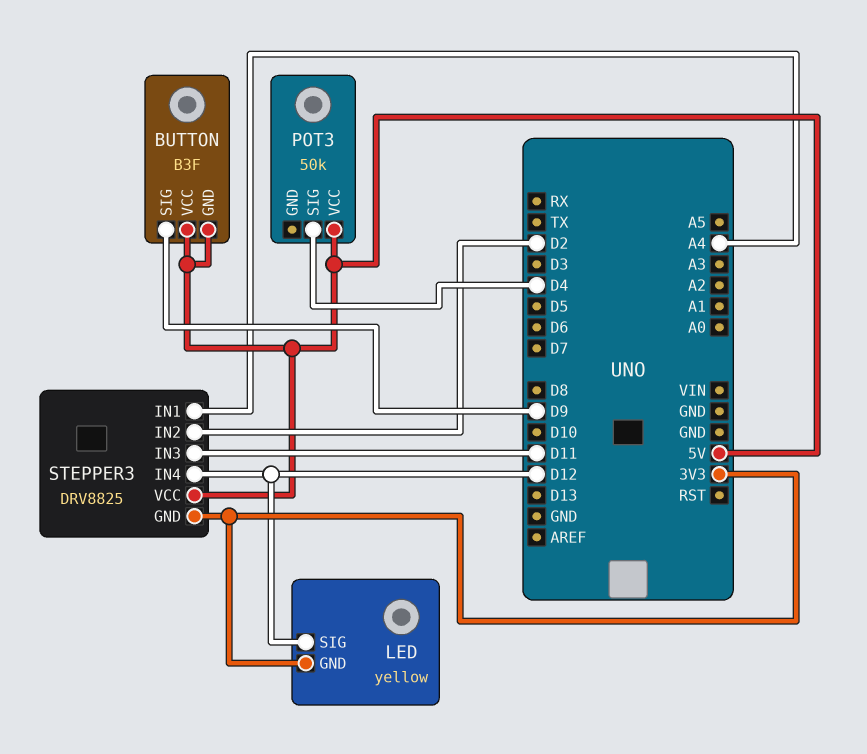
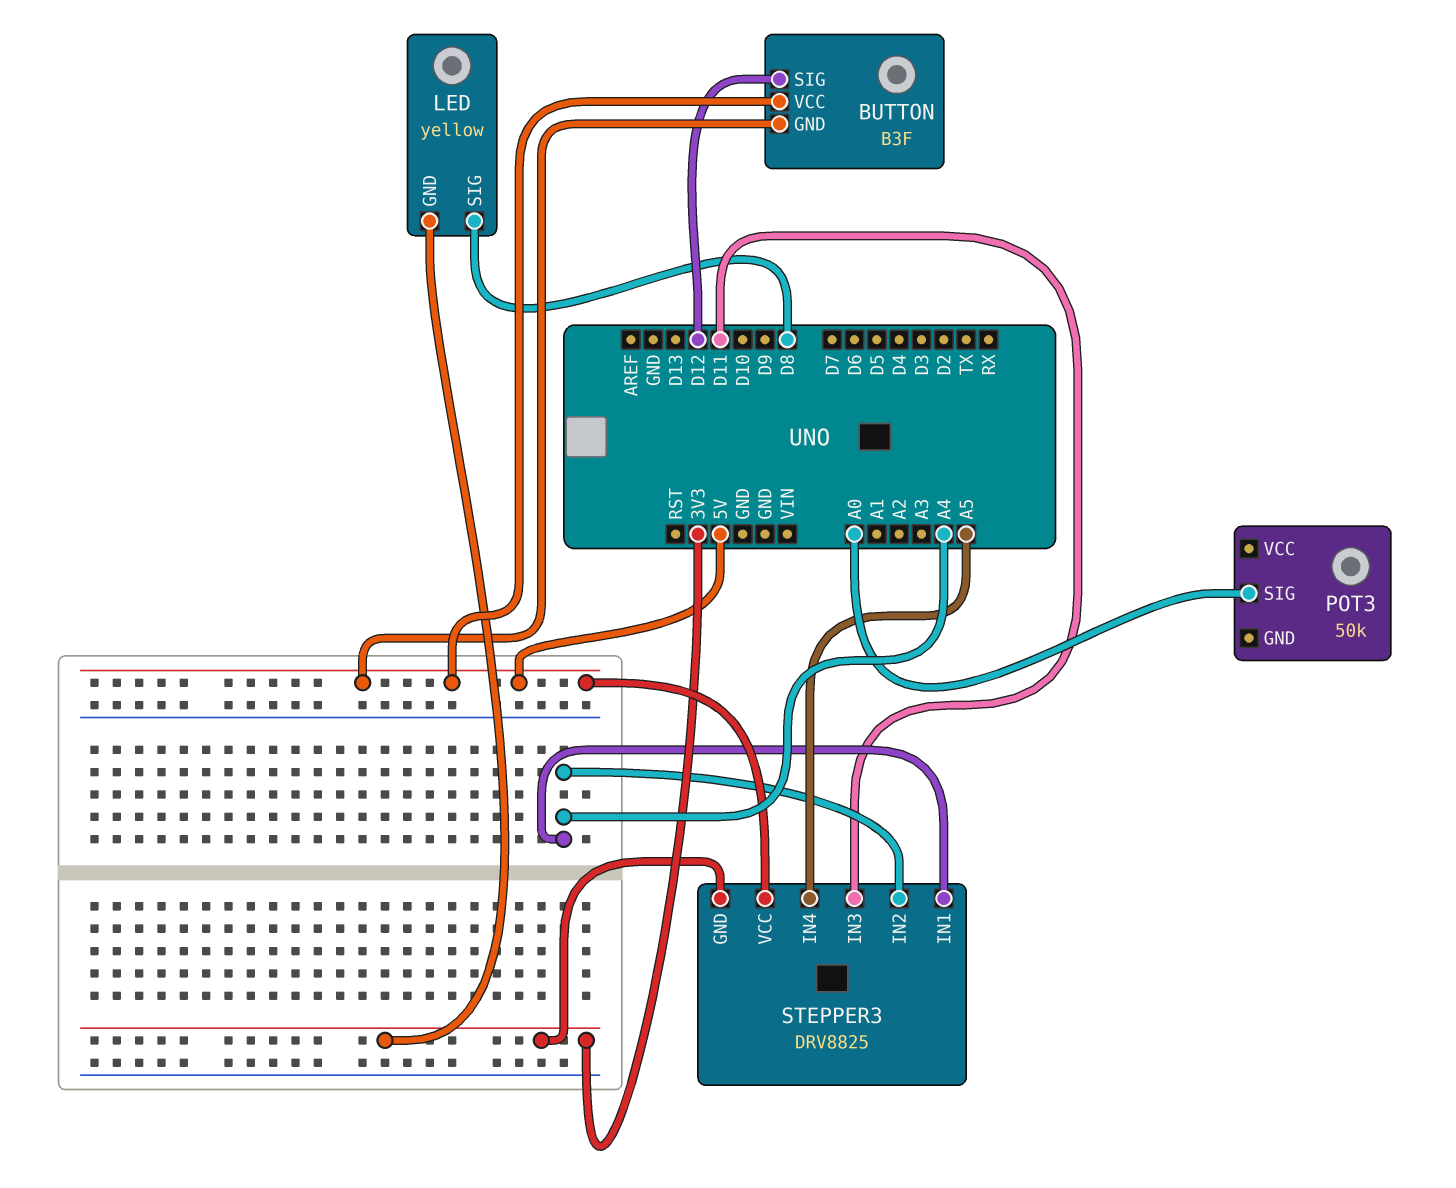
BUTTON pin SIG: D9 -> D12
LED pin SIG: D12 -> D8
POT3 pin SIG: D4 -> A0
POT3 pin VCC: 5V -> none
STEPPER3 pin IN2: D2 -> A4
STEPPER3 pin IN4: D12 -> A5

